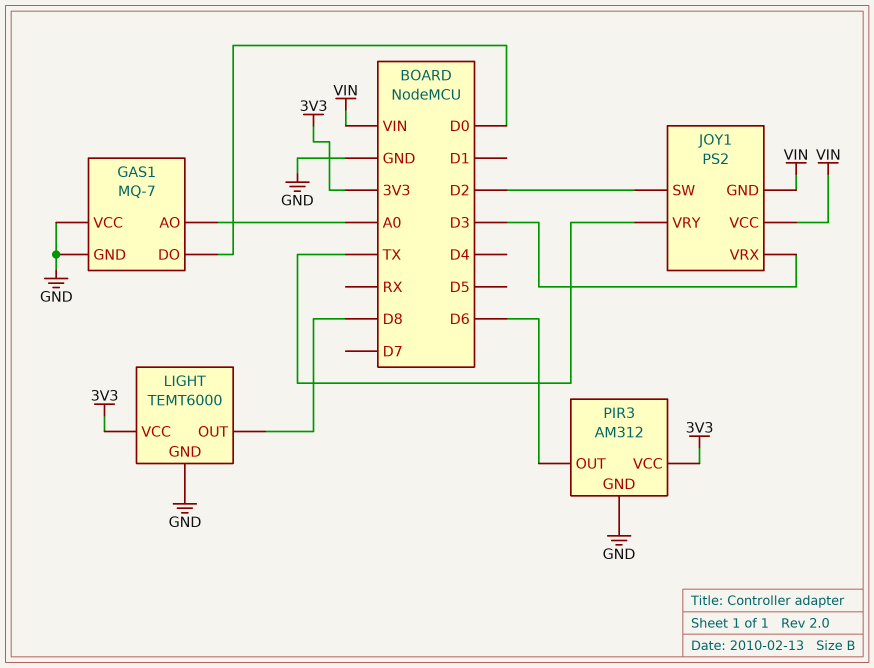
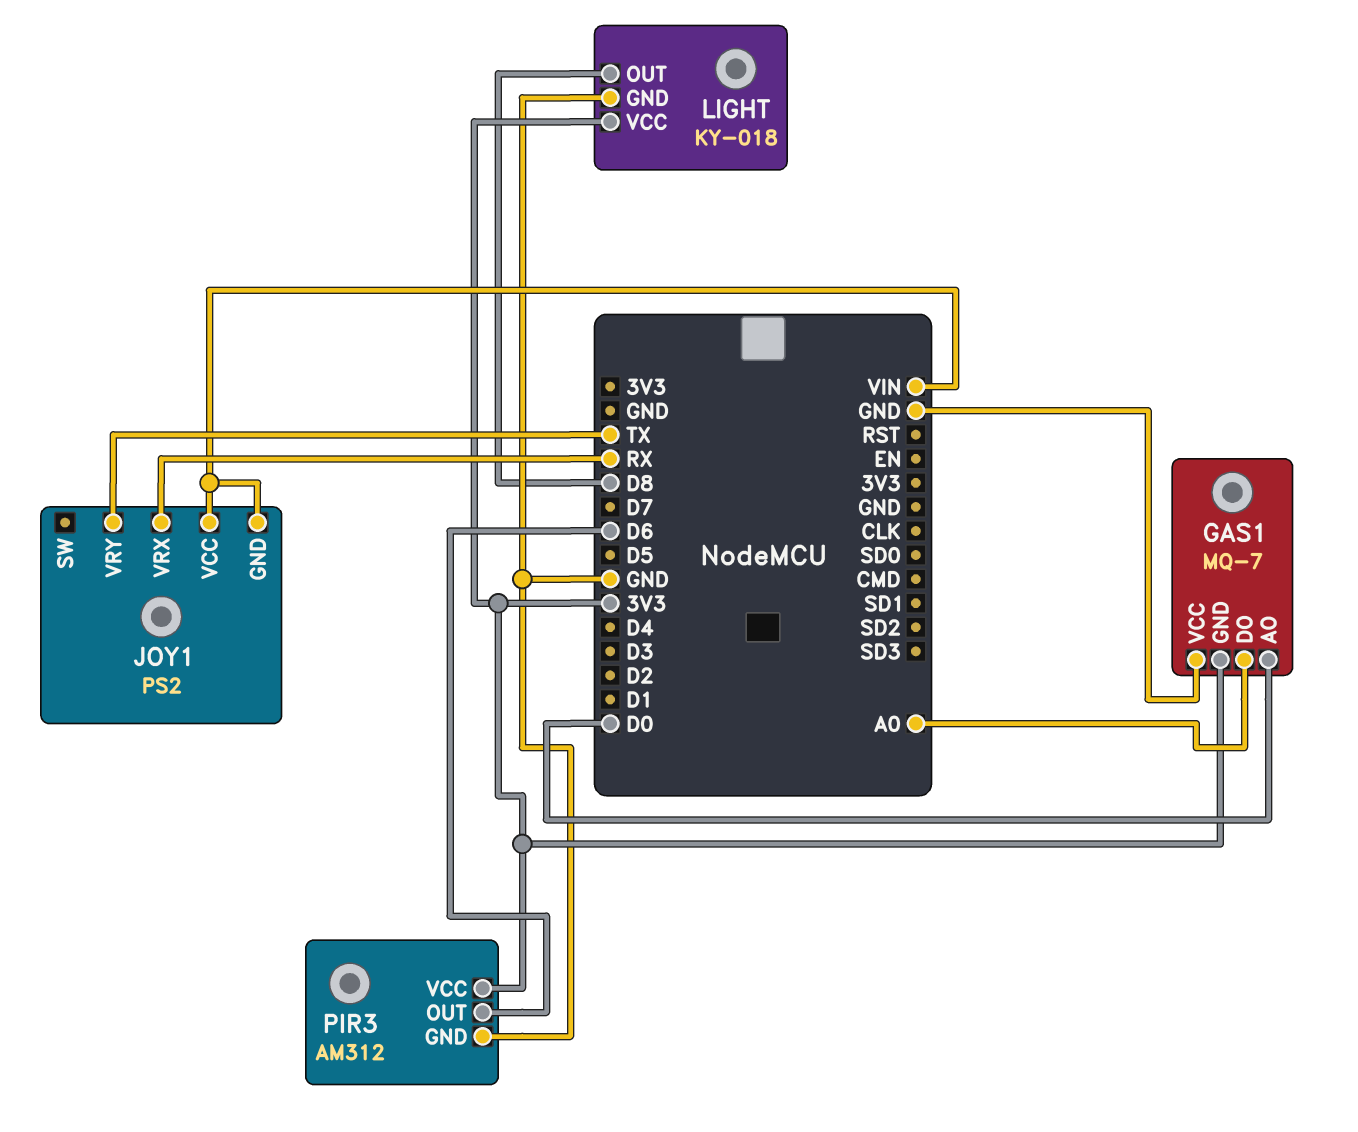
GAS1 pin AO: A0 -> D0
GAS1 pin DO: D0 -> A0
GAS1 pin GND: GND -> 3V3
JOY1 pin SW: D2 -> none
JOY1 pin VRX: D3 -> RX
LIGHT: TEMT6000 -> KY-018

